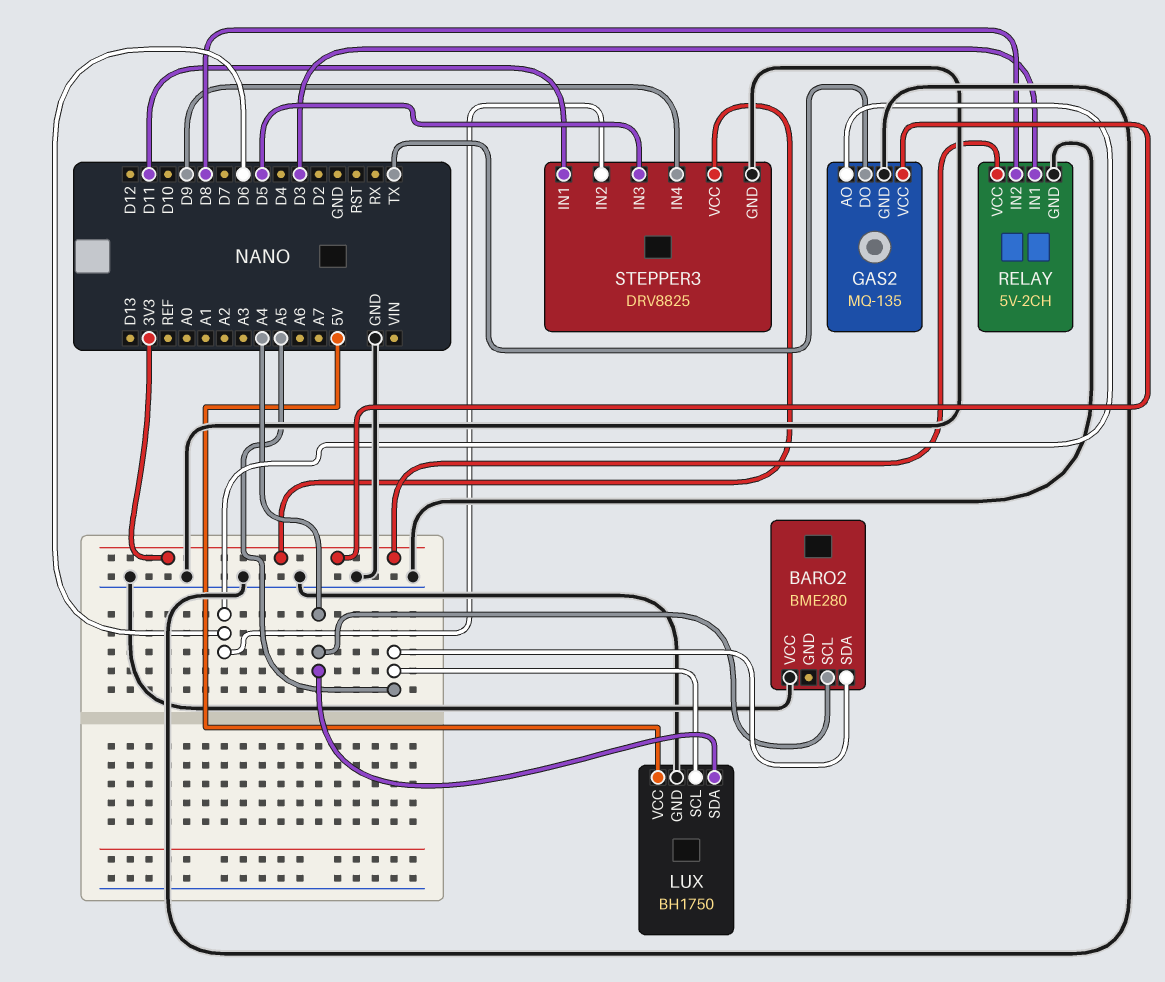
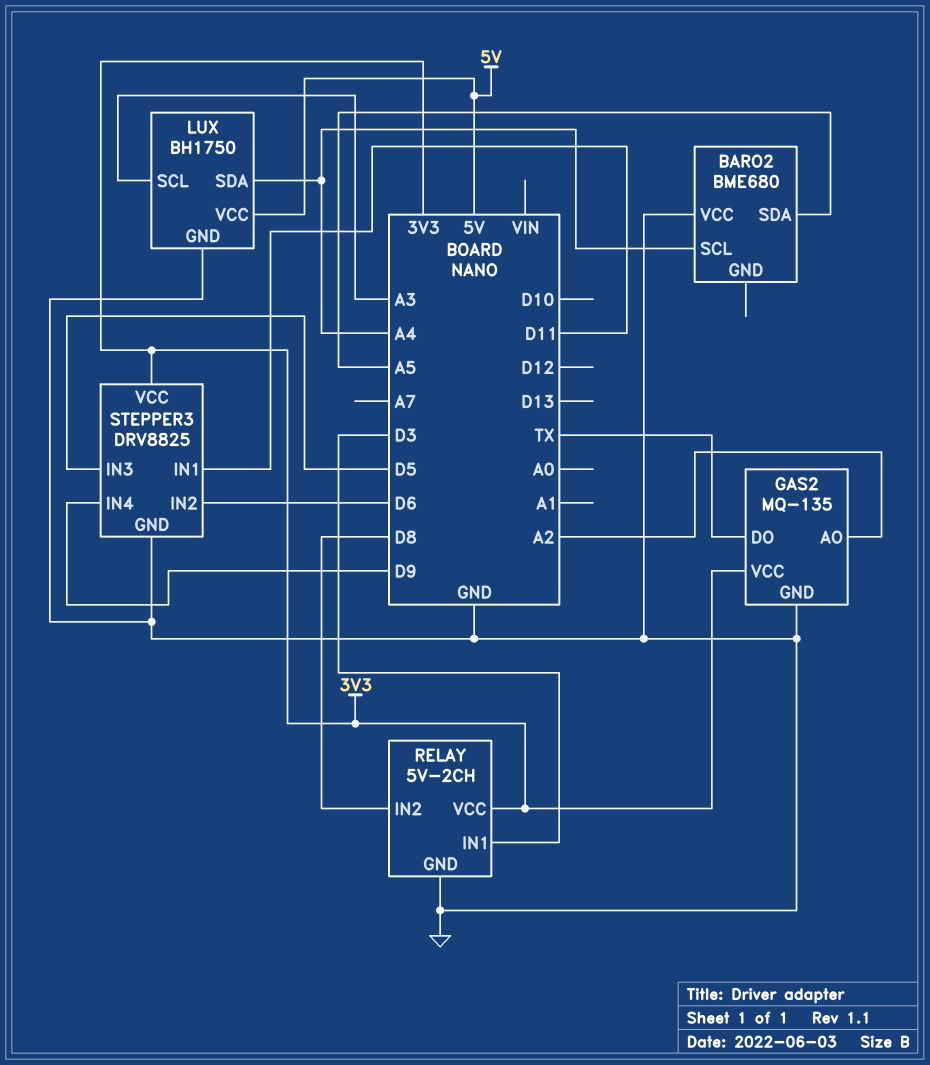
BARO2: BME280 -> BME680
GAS2 pin AO: D6 -> A2
LUX pin SCL: A5 -> A3

